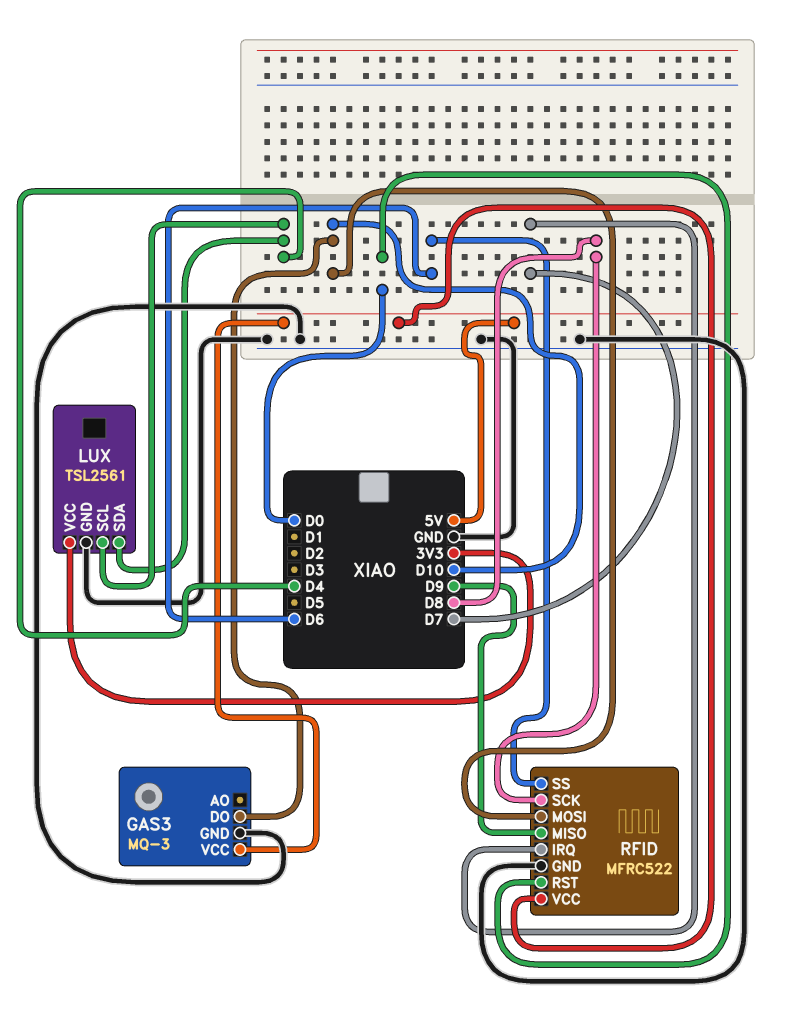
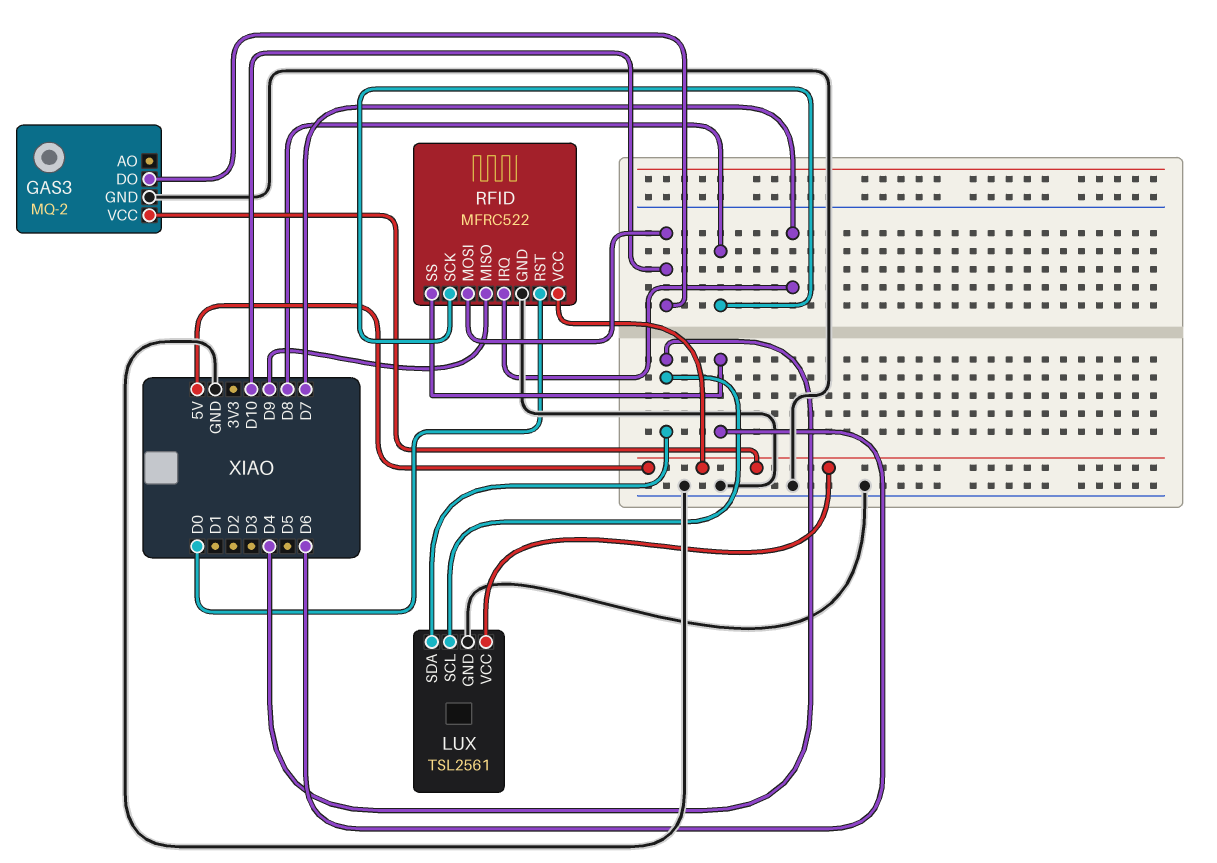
GAS3: MQ-3 -> MQ-2
LUX pin VCC: 3V3 -> 5V

